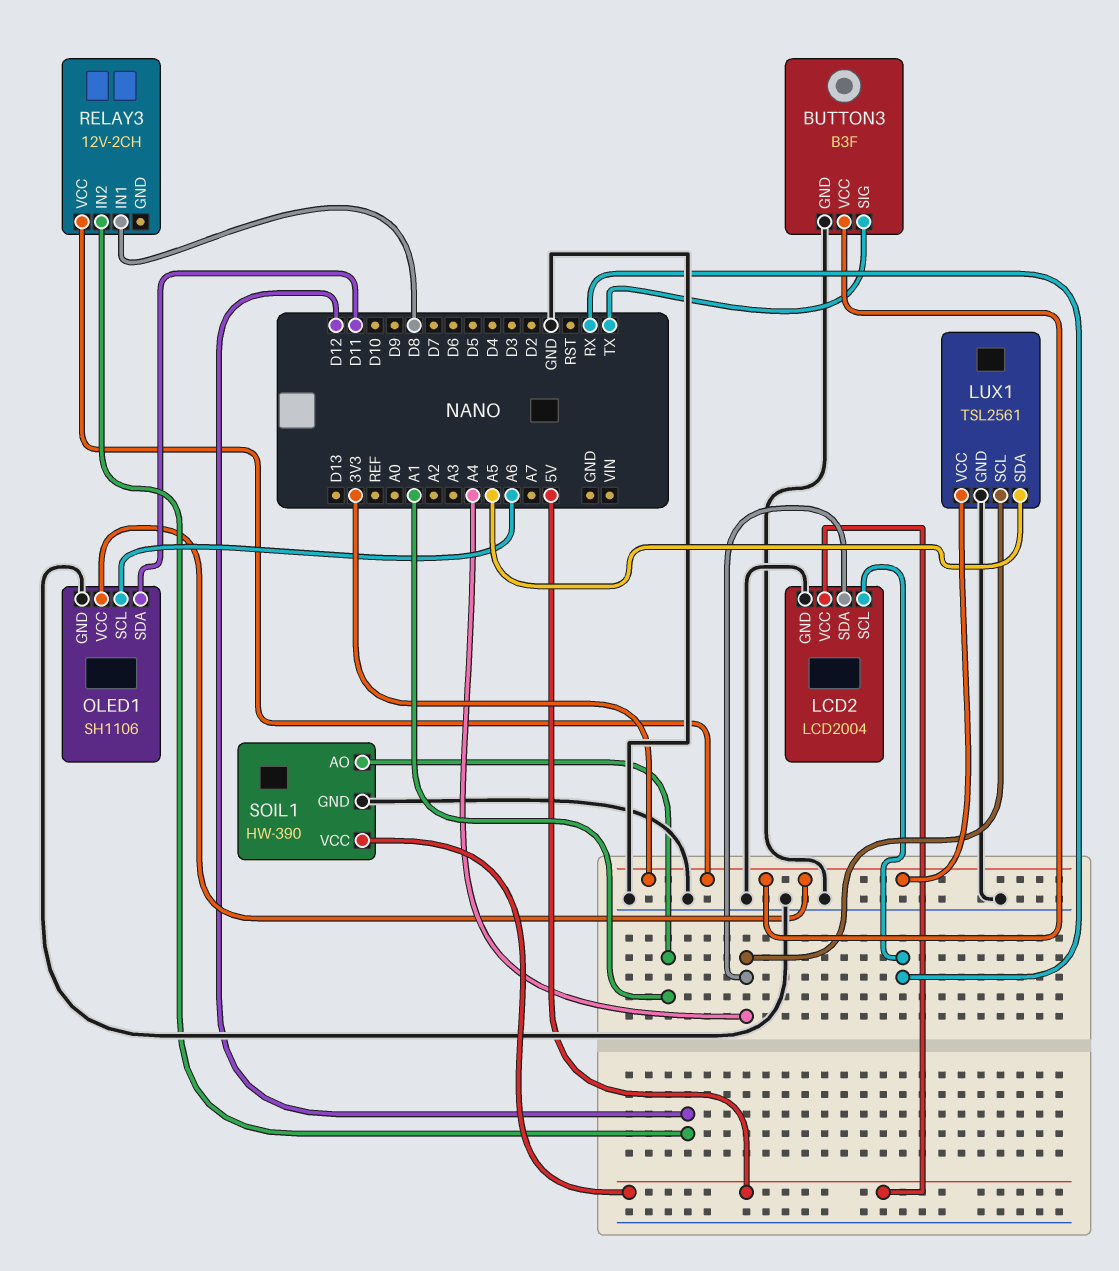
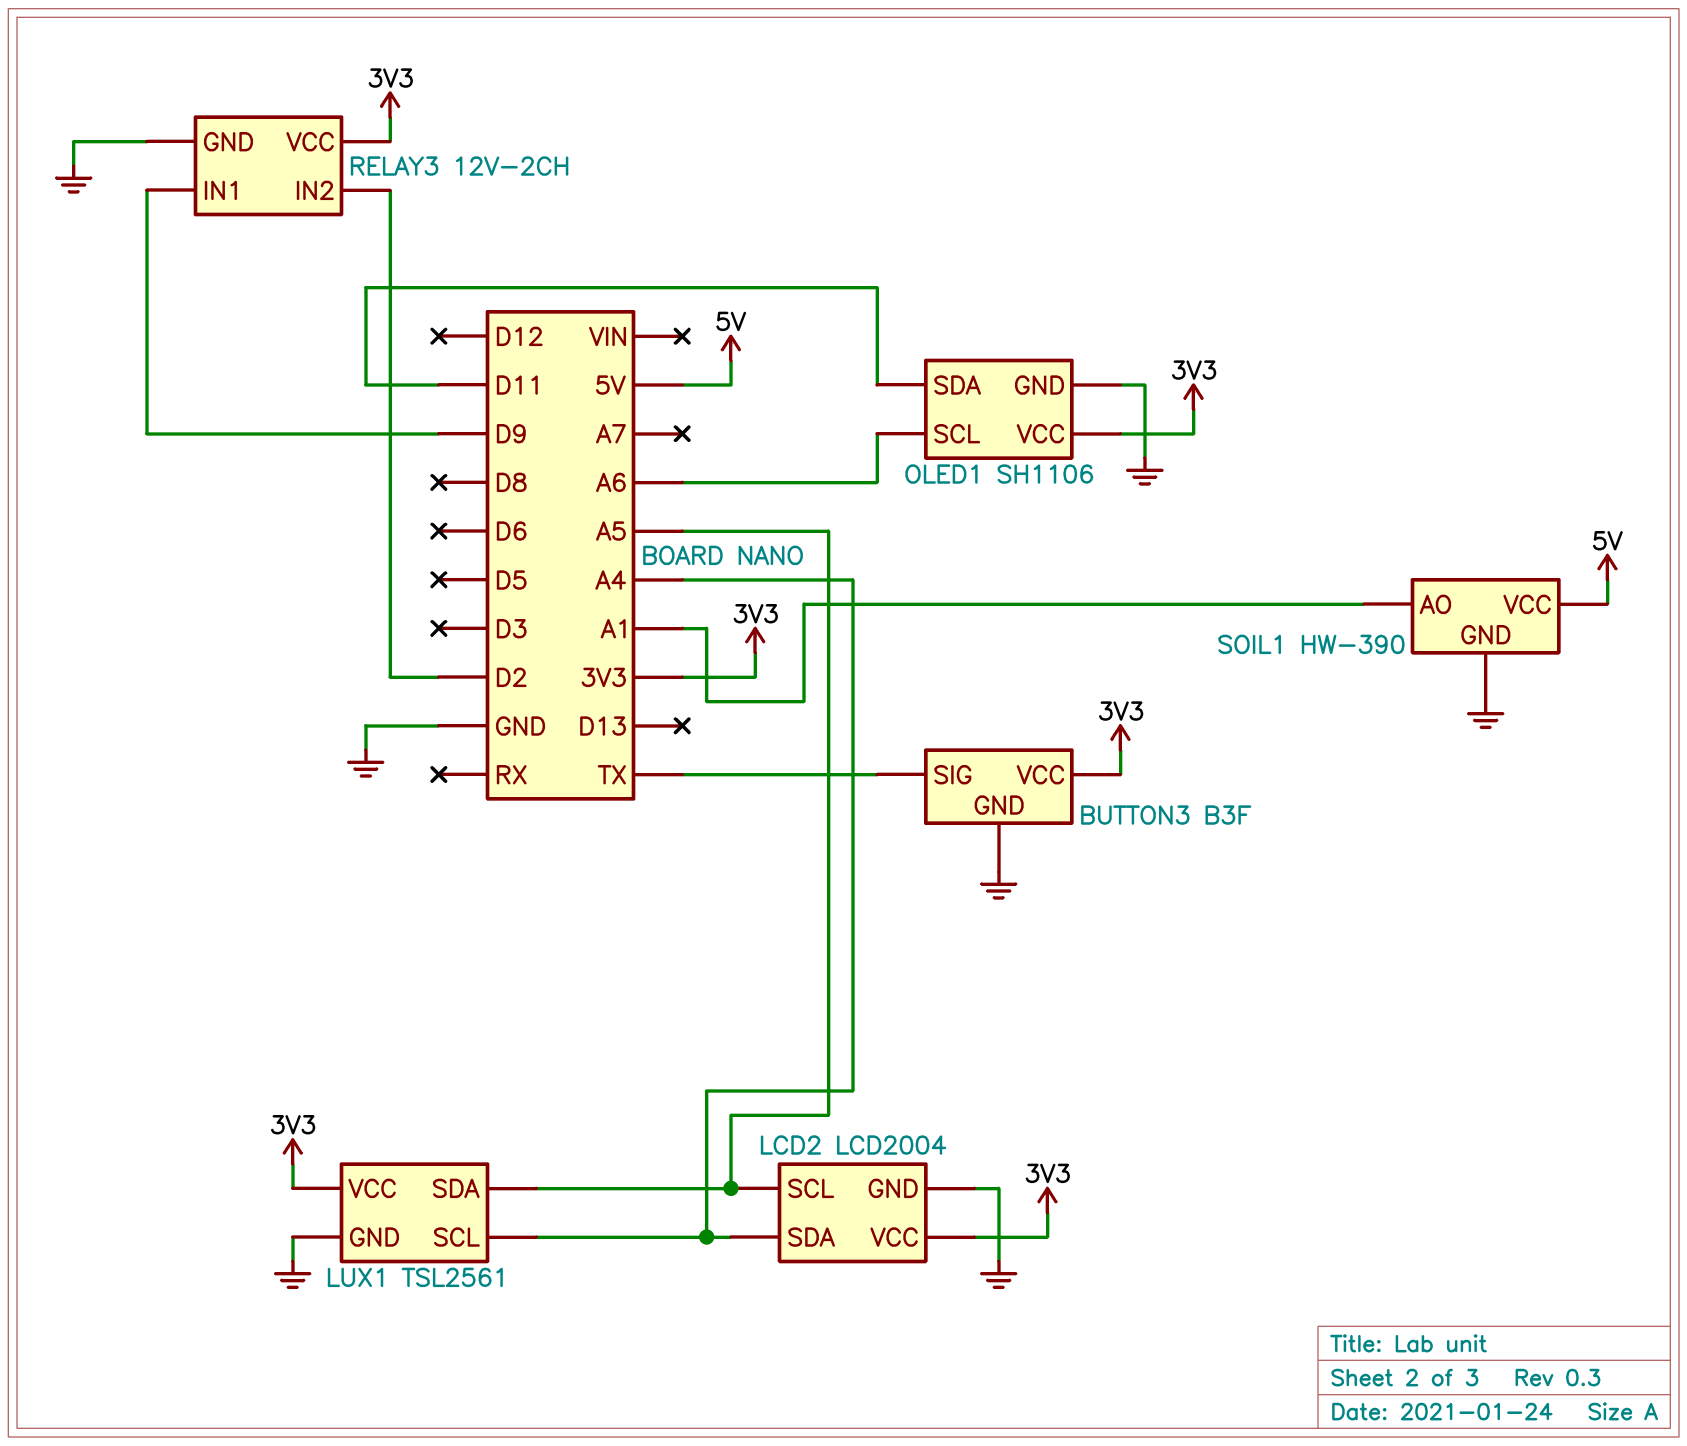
LCD2 pin SCL: RX -> A5
LCD2 pin VCC: 5V -> 3V3
RELAY3 pin GND: none -> GND
RELAY3 pin IN1: D8 -> D9
RELAY3 pin IN2: D12 -> D2

